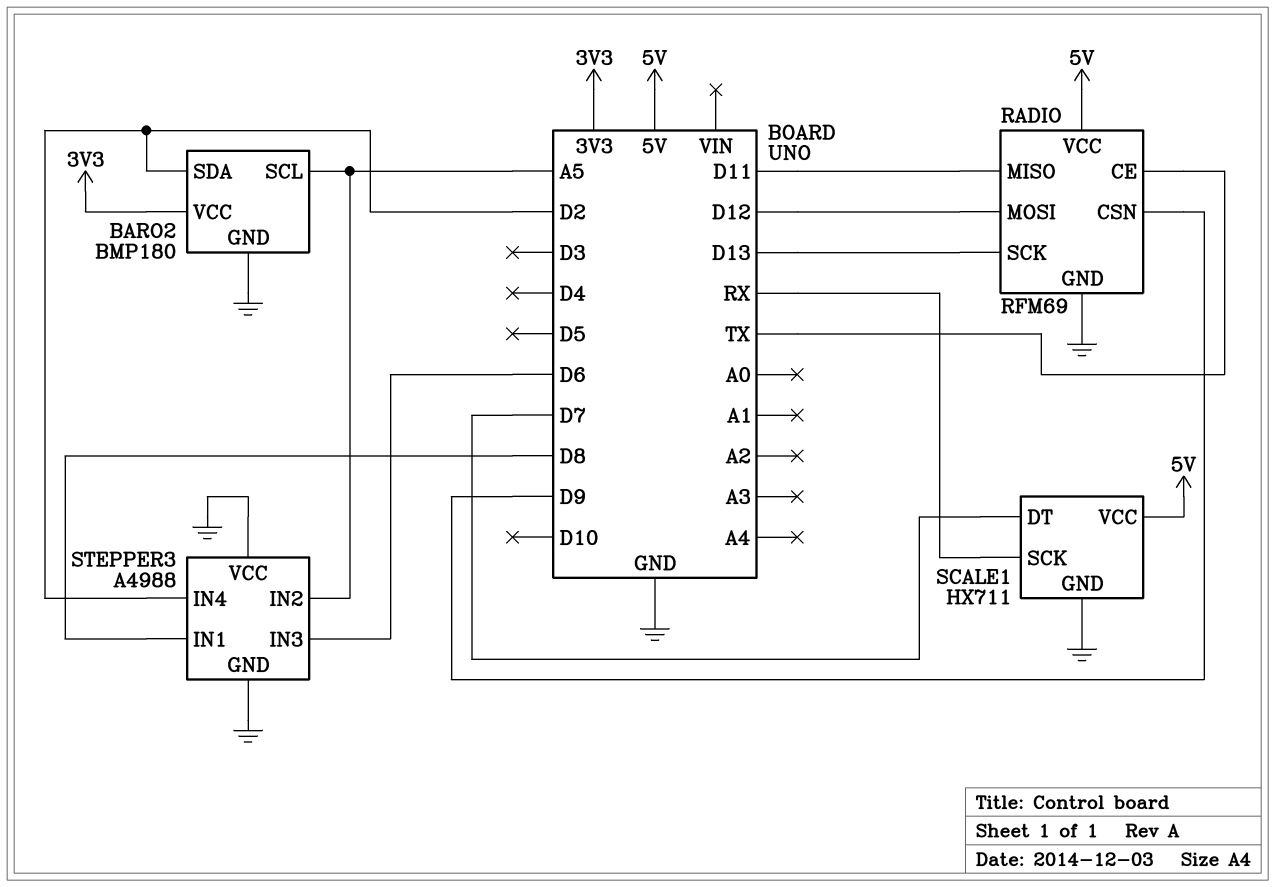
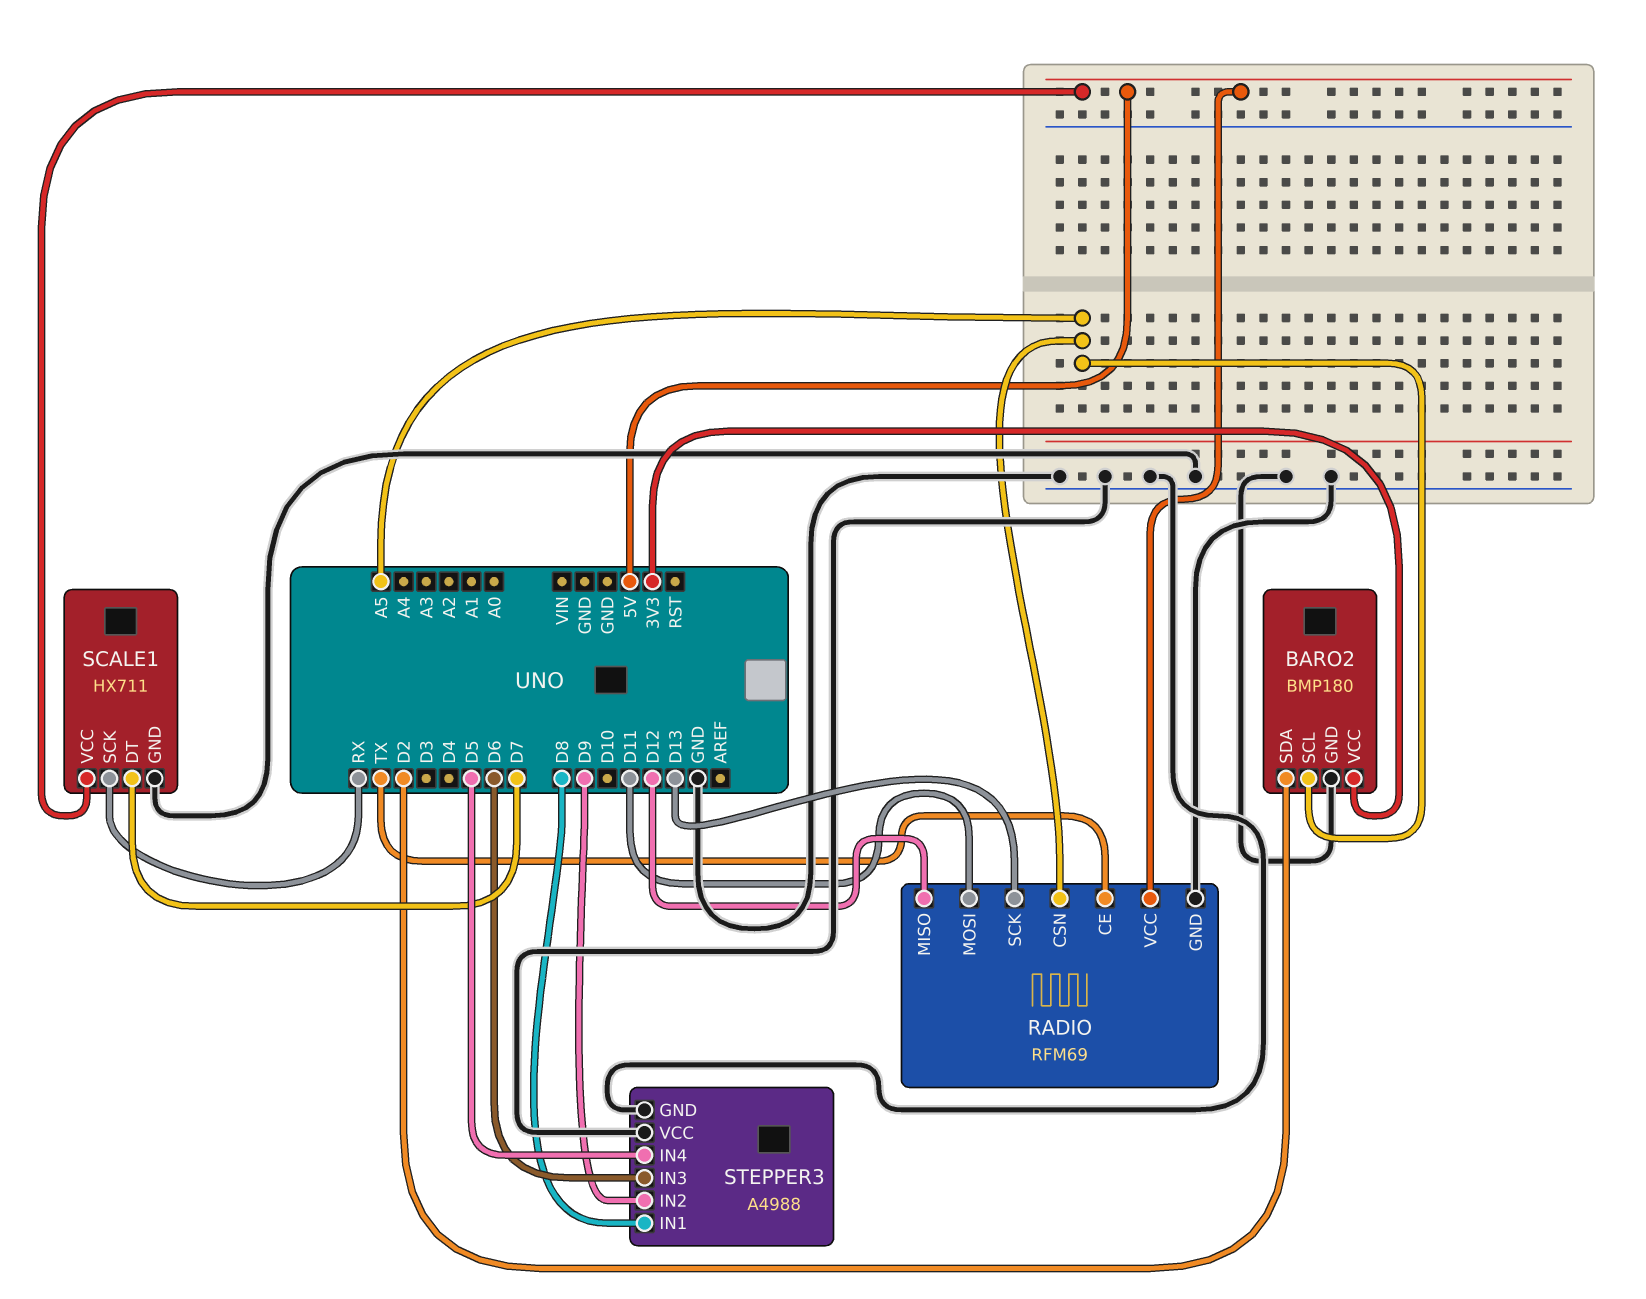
RADIO pin CSN: D9 -> A5
RADIO pin MISO: D11 -> D12
RADIO pin MOSI: D12 -> D11
STEPPER3 pin IN2: A5 -> D9
STEPPER3 pin IN4: D2 -> D5

